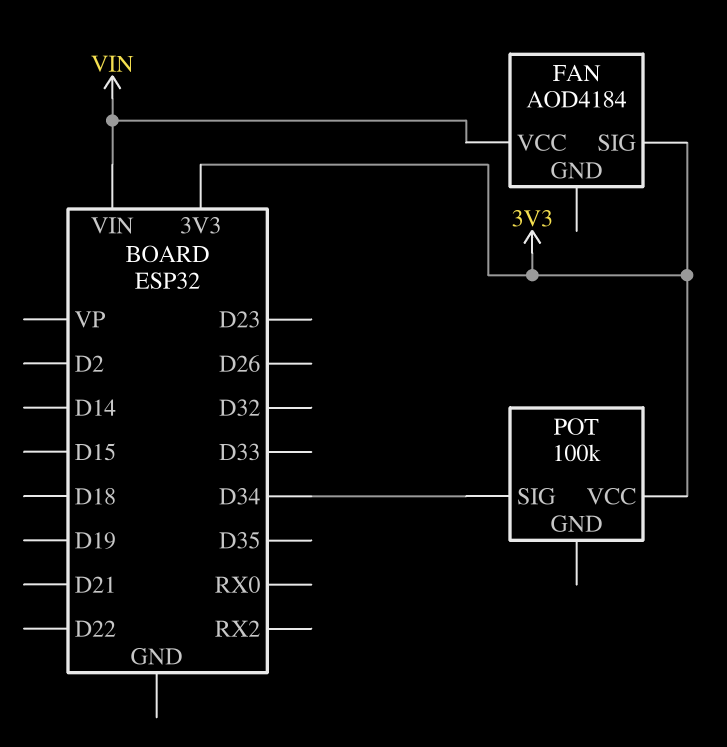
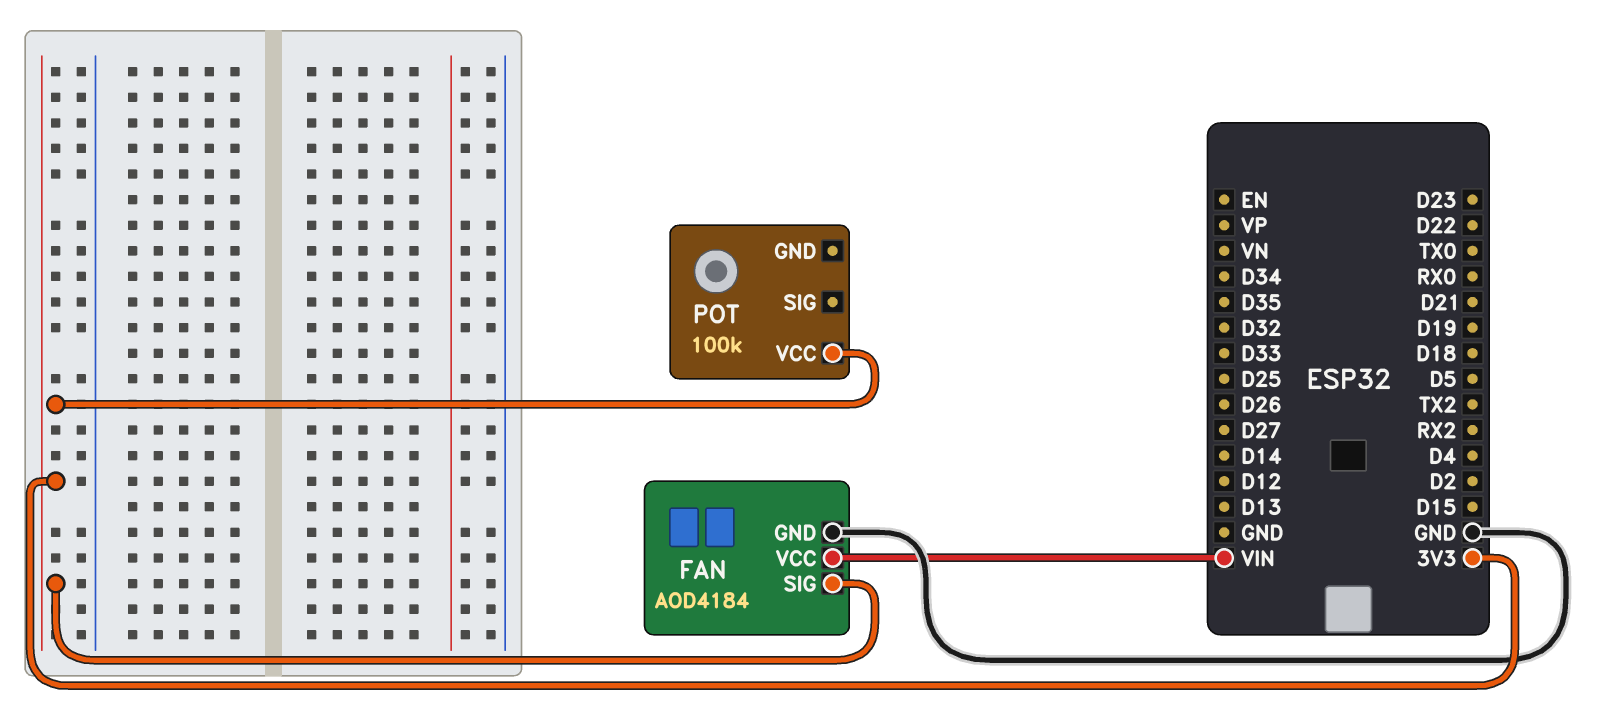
FAN pin GND: none -> GND
POT pin SIG: D34 -> none

